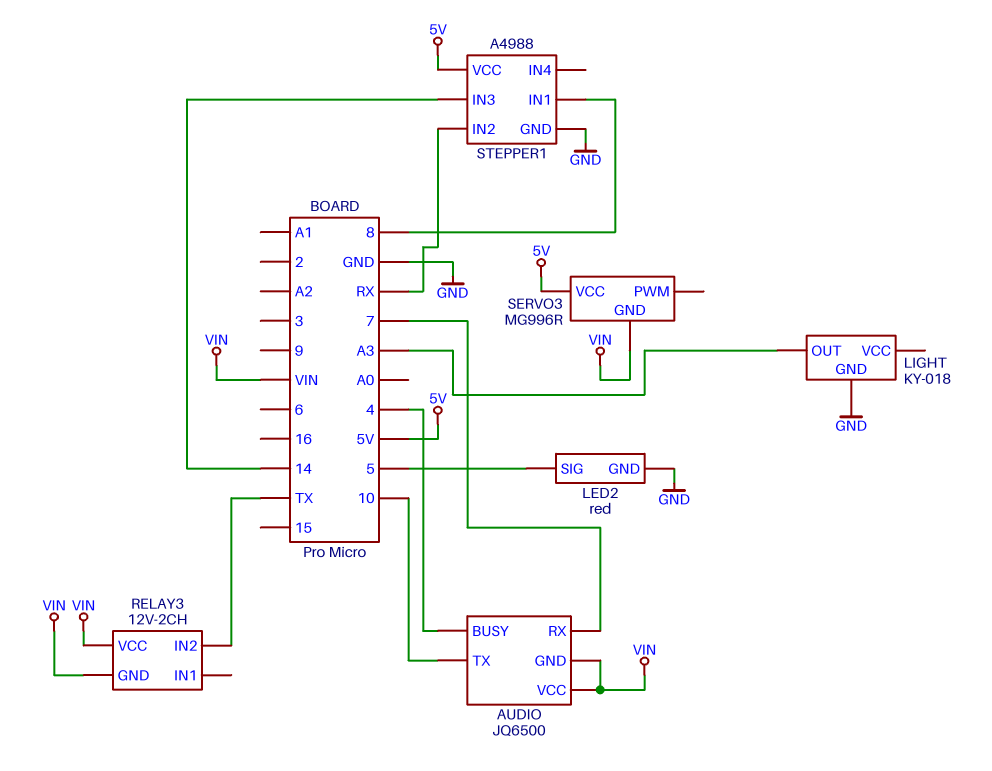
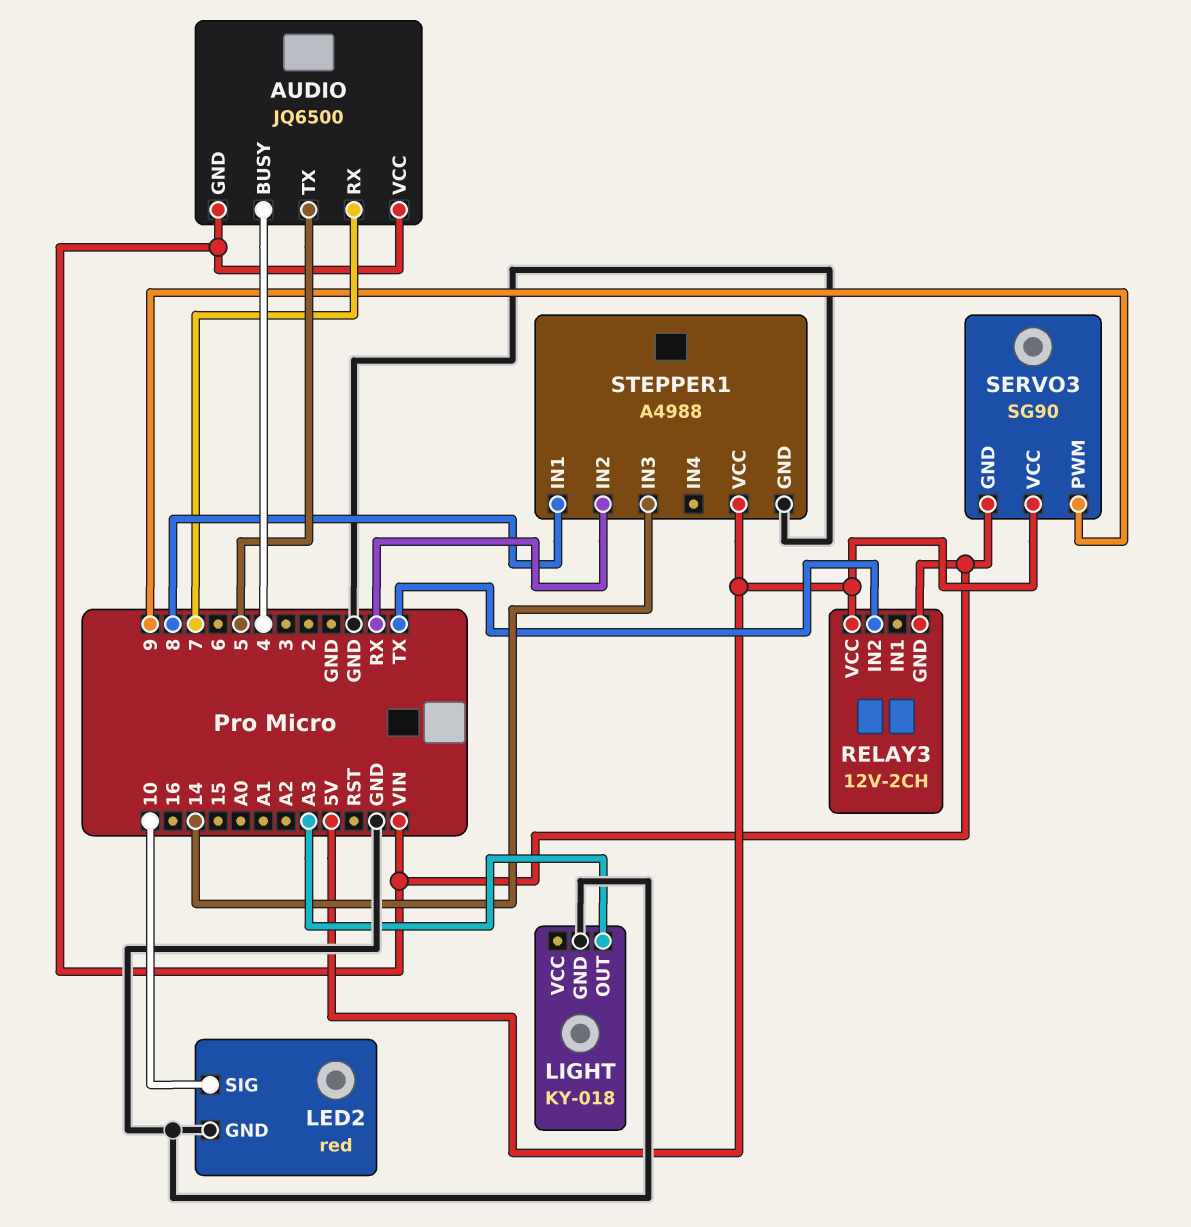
AUDIO pin TX: 10 -> 5
LED2 pin SIG: 5 -> 10
RELAY3 pin VCC: VIN -> 5V
SERVO3: MG996R -> SG90
SERVO3 pin PWM: none -> 9

